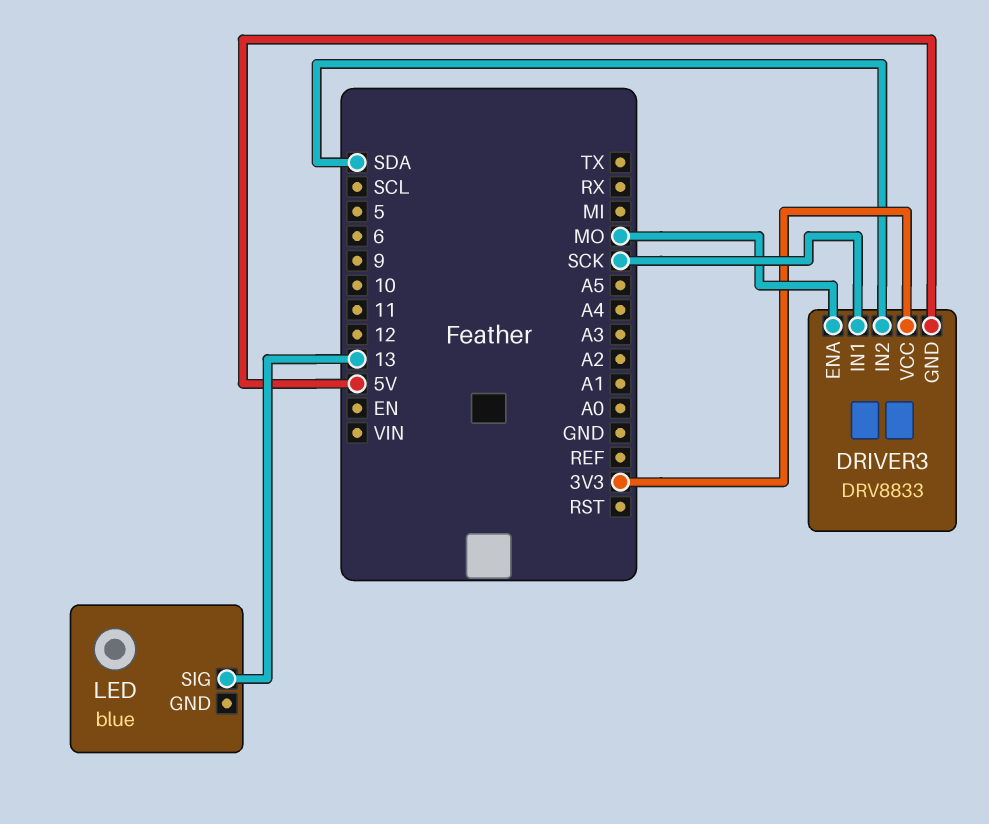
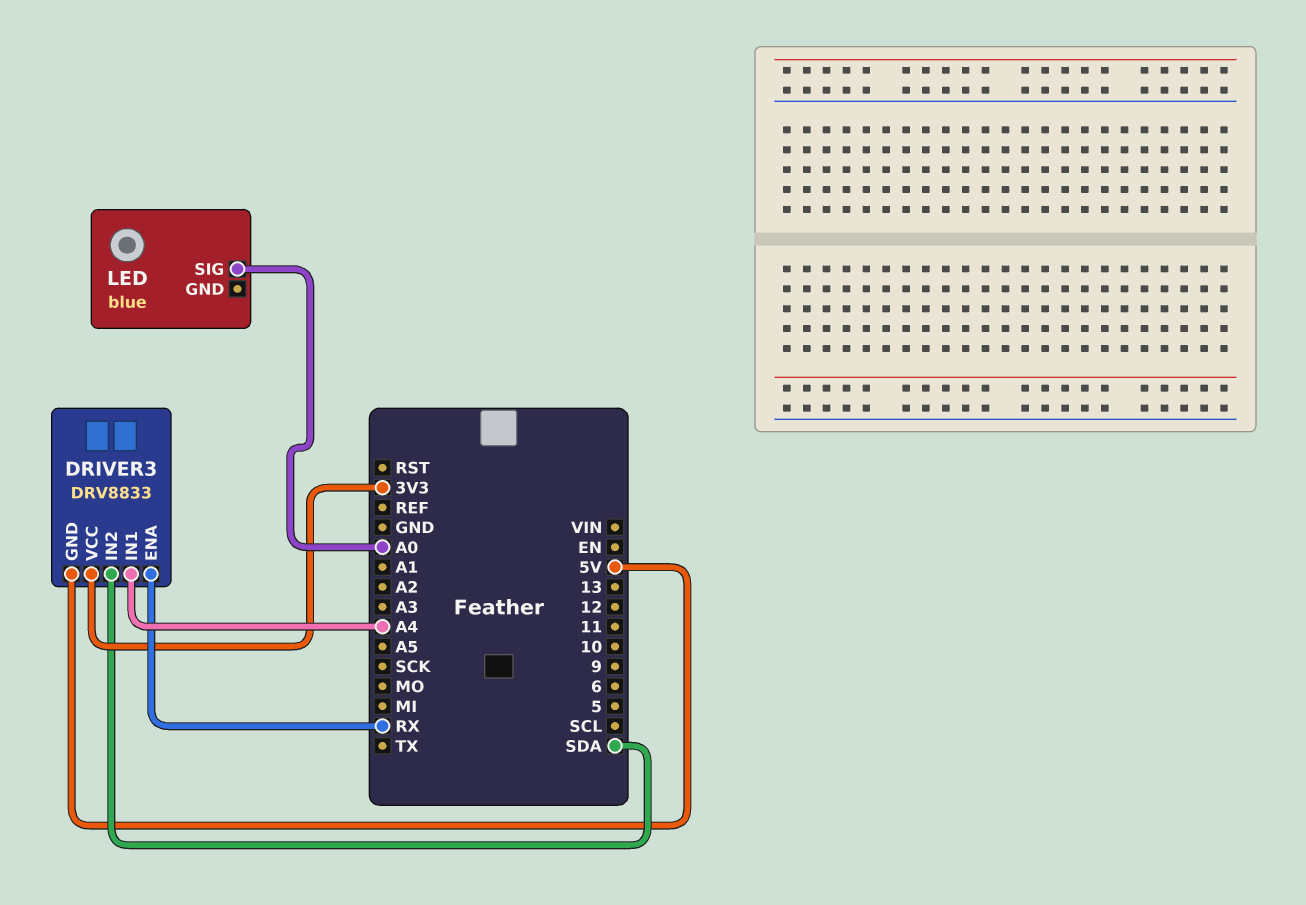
DRIVER3 pin ENA: MO -> RX
DRIVER3 pin IN1: SCK -> A4
LED pin SIG: 13 -> A0

